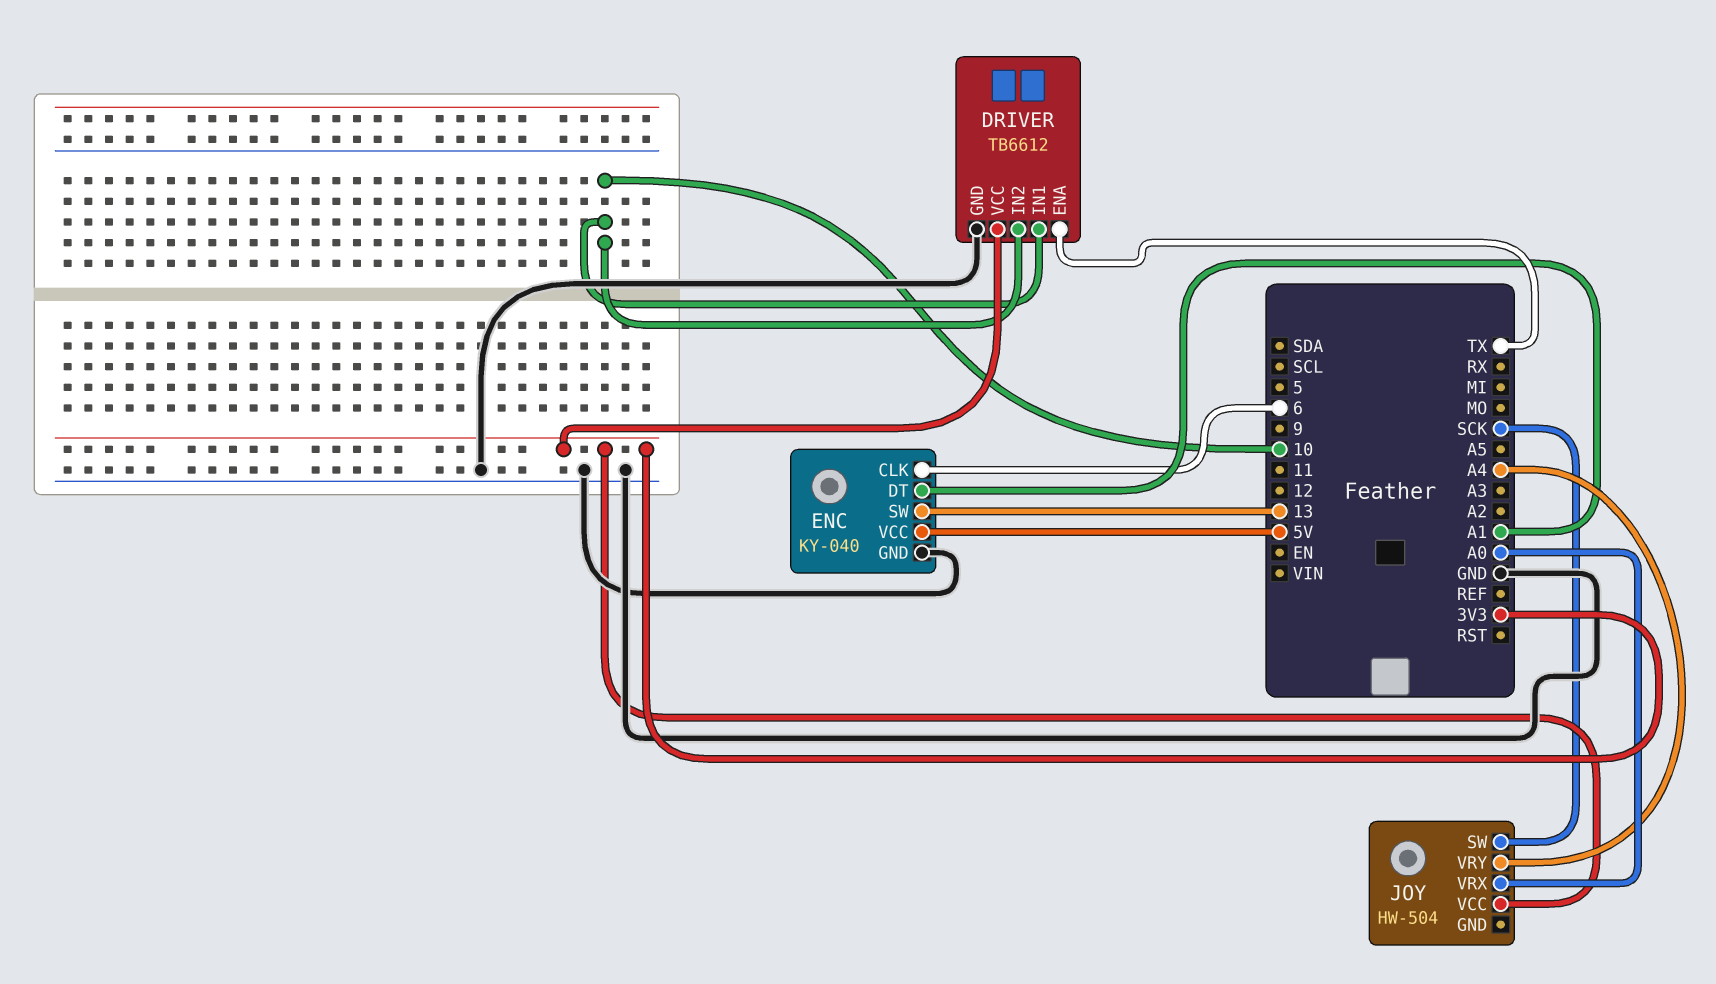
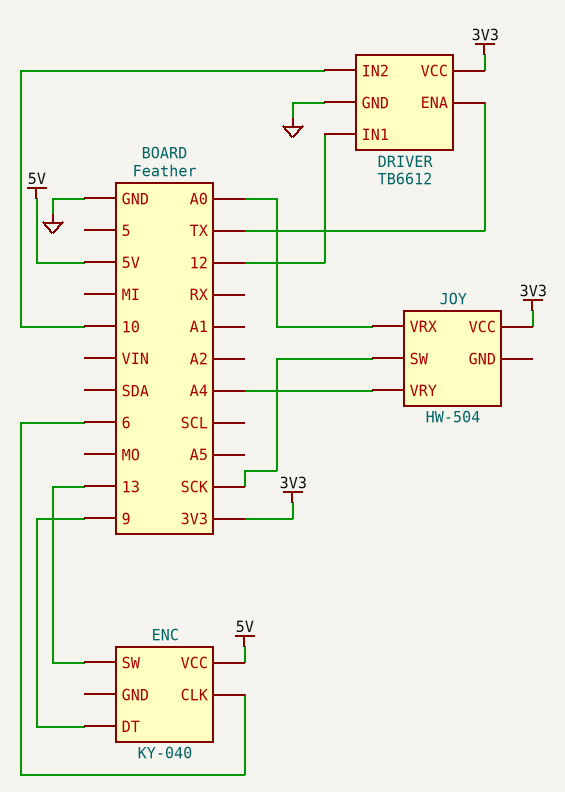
DRIVER pin IN1: 10 -> 12
ENC pin DT: A1 -> 9
ENC pin GND: GND -> none

